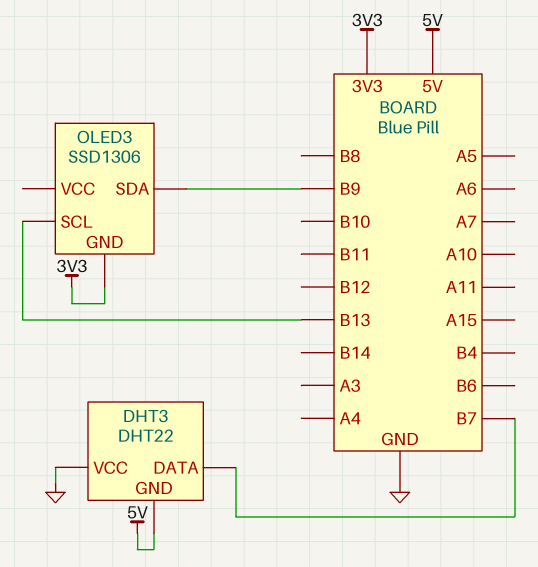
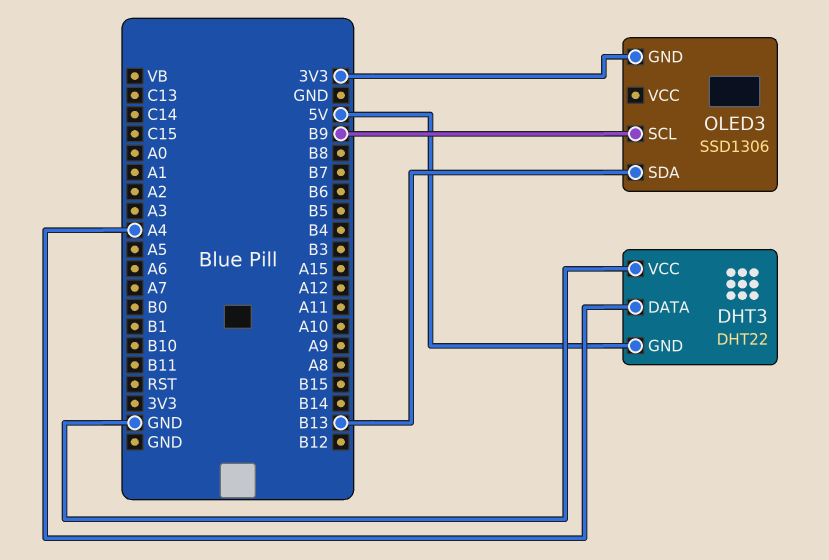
DHT3 pin DATA: B7 -> A4
OLED3 pin SCL: B13 -> B9
OLED3 pin SDA: B9 -> B13

